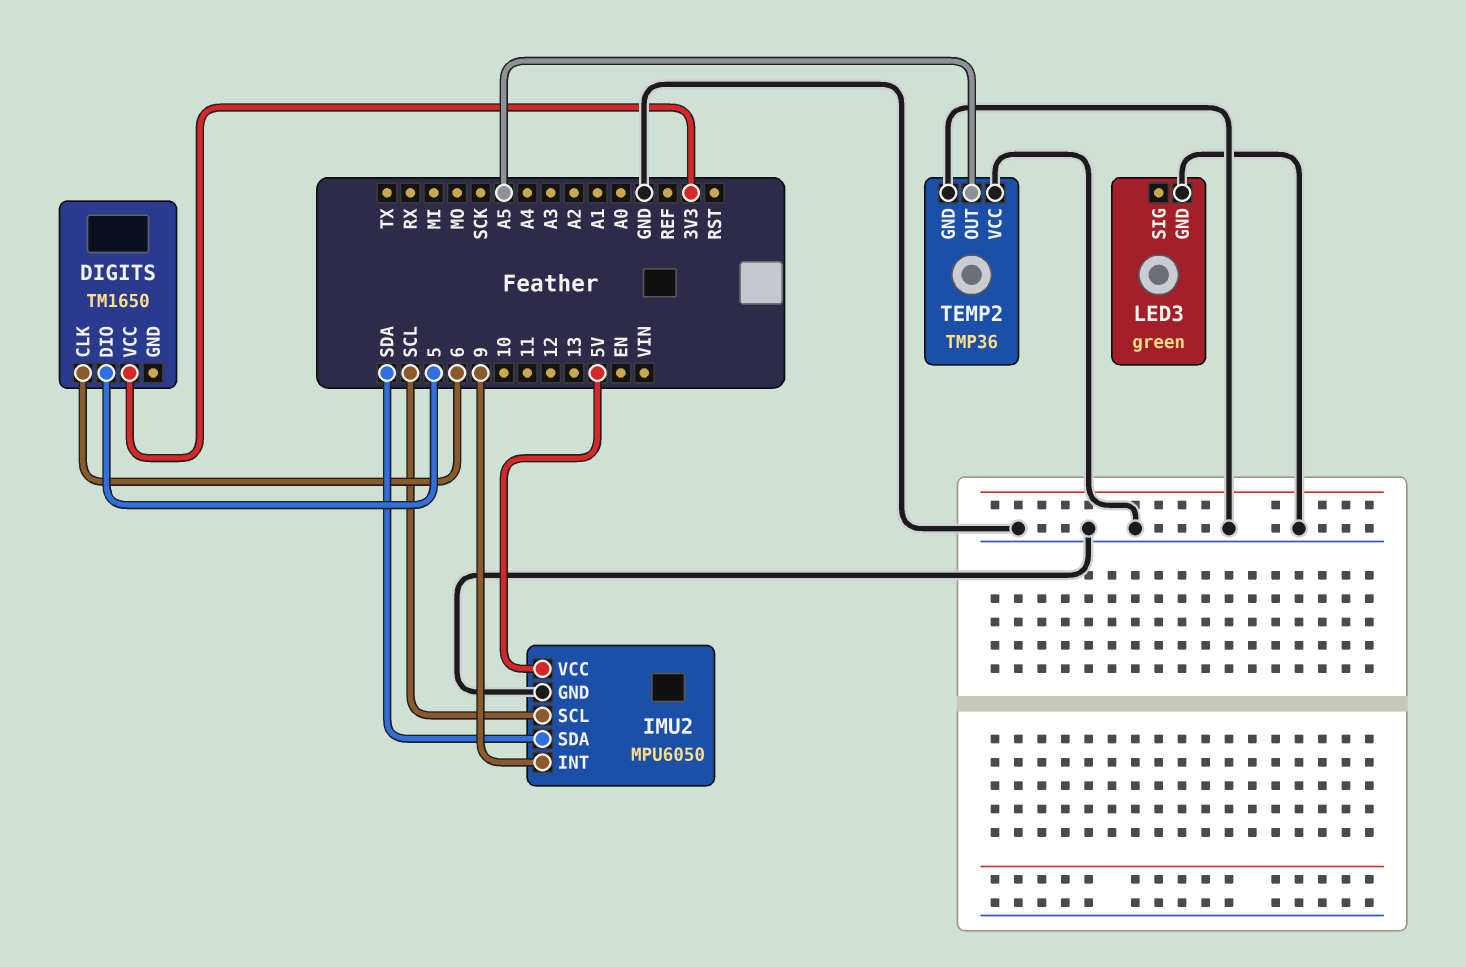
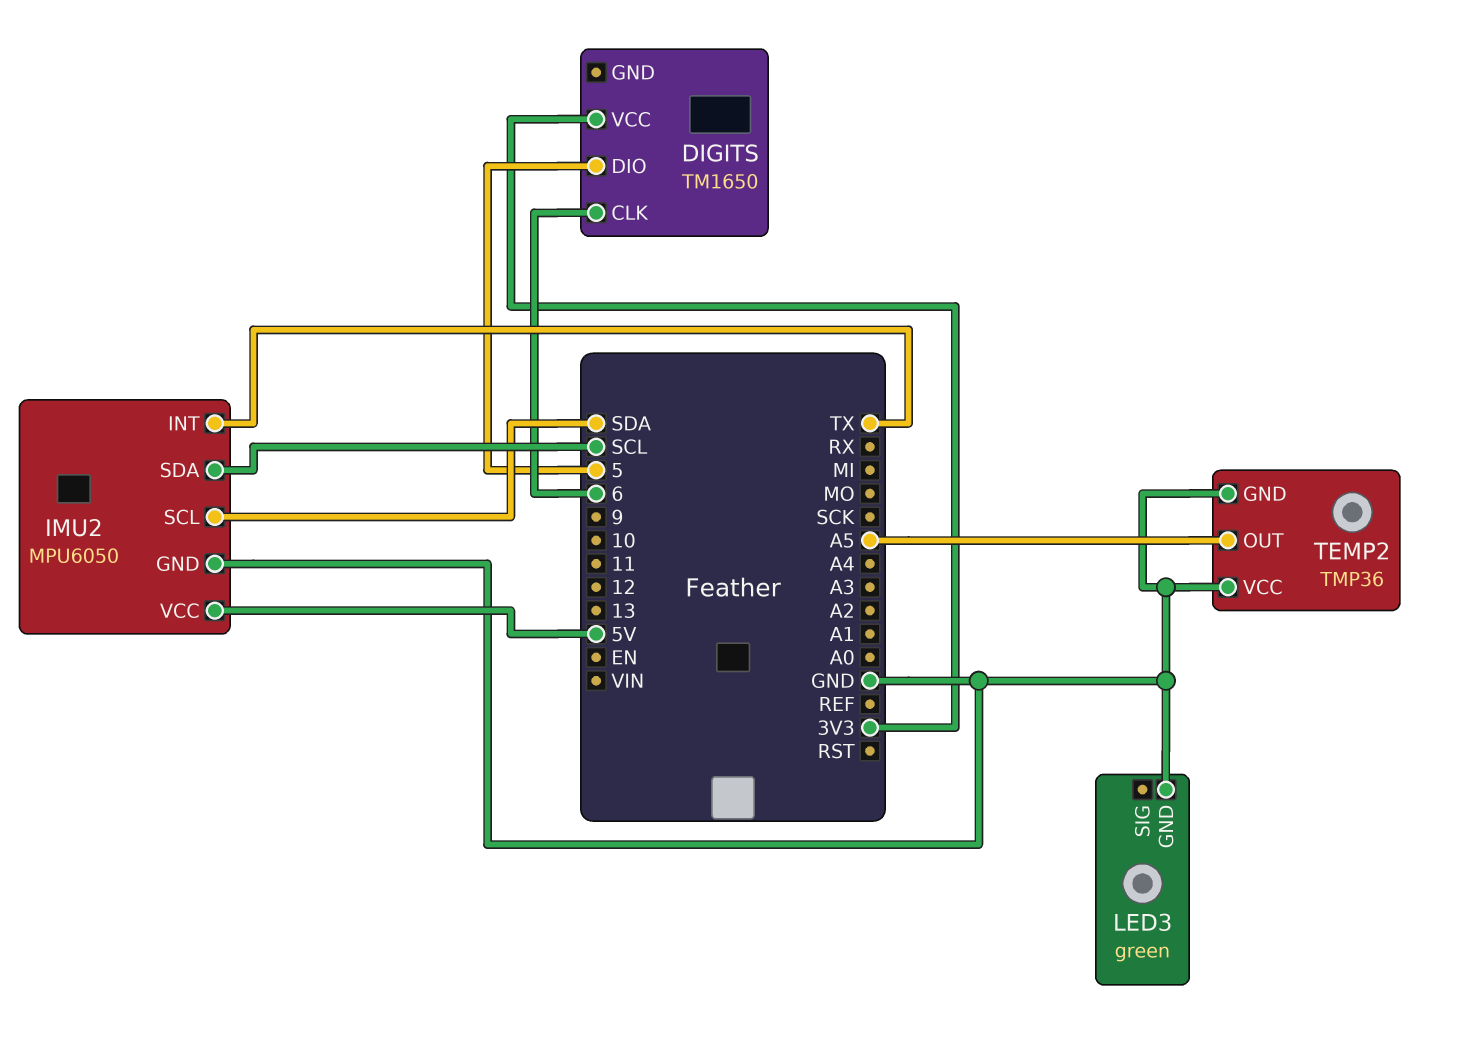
IMU2 pin INT: 9 -> TX
IMU2 pin SCL: SCL -> SDA
IMU2 pin SDA: SDA -> SCL

